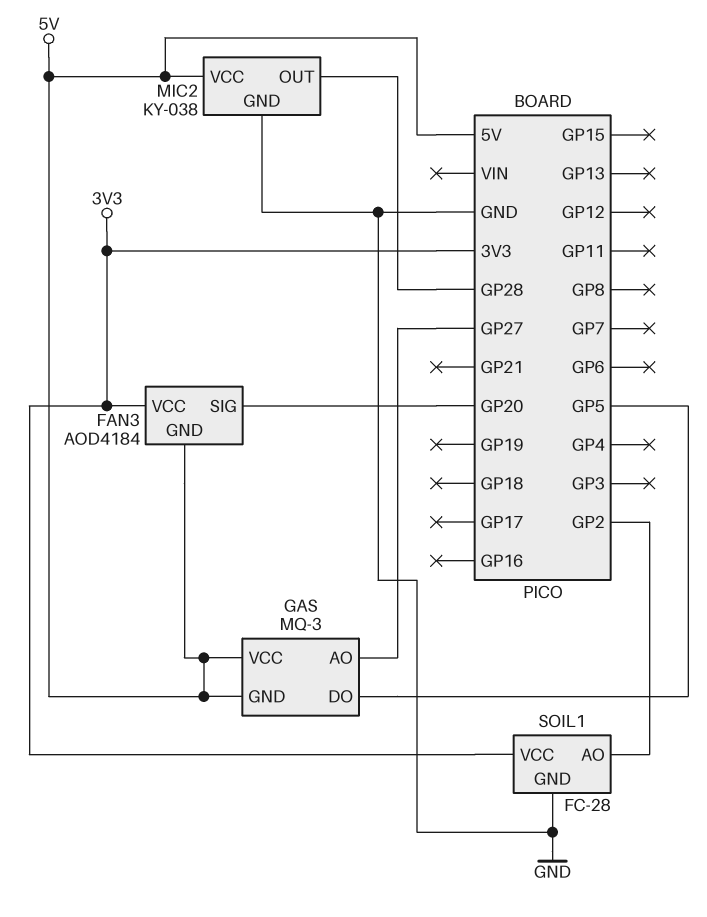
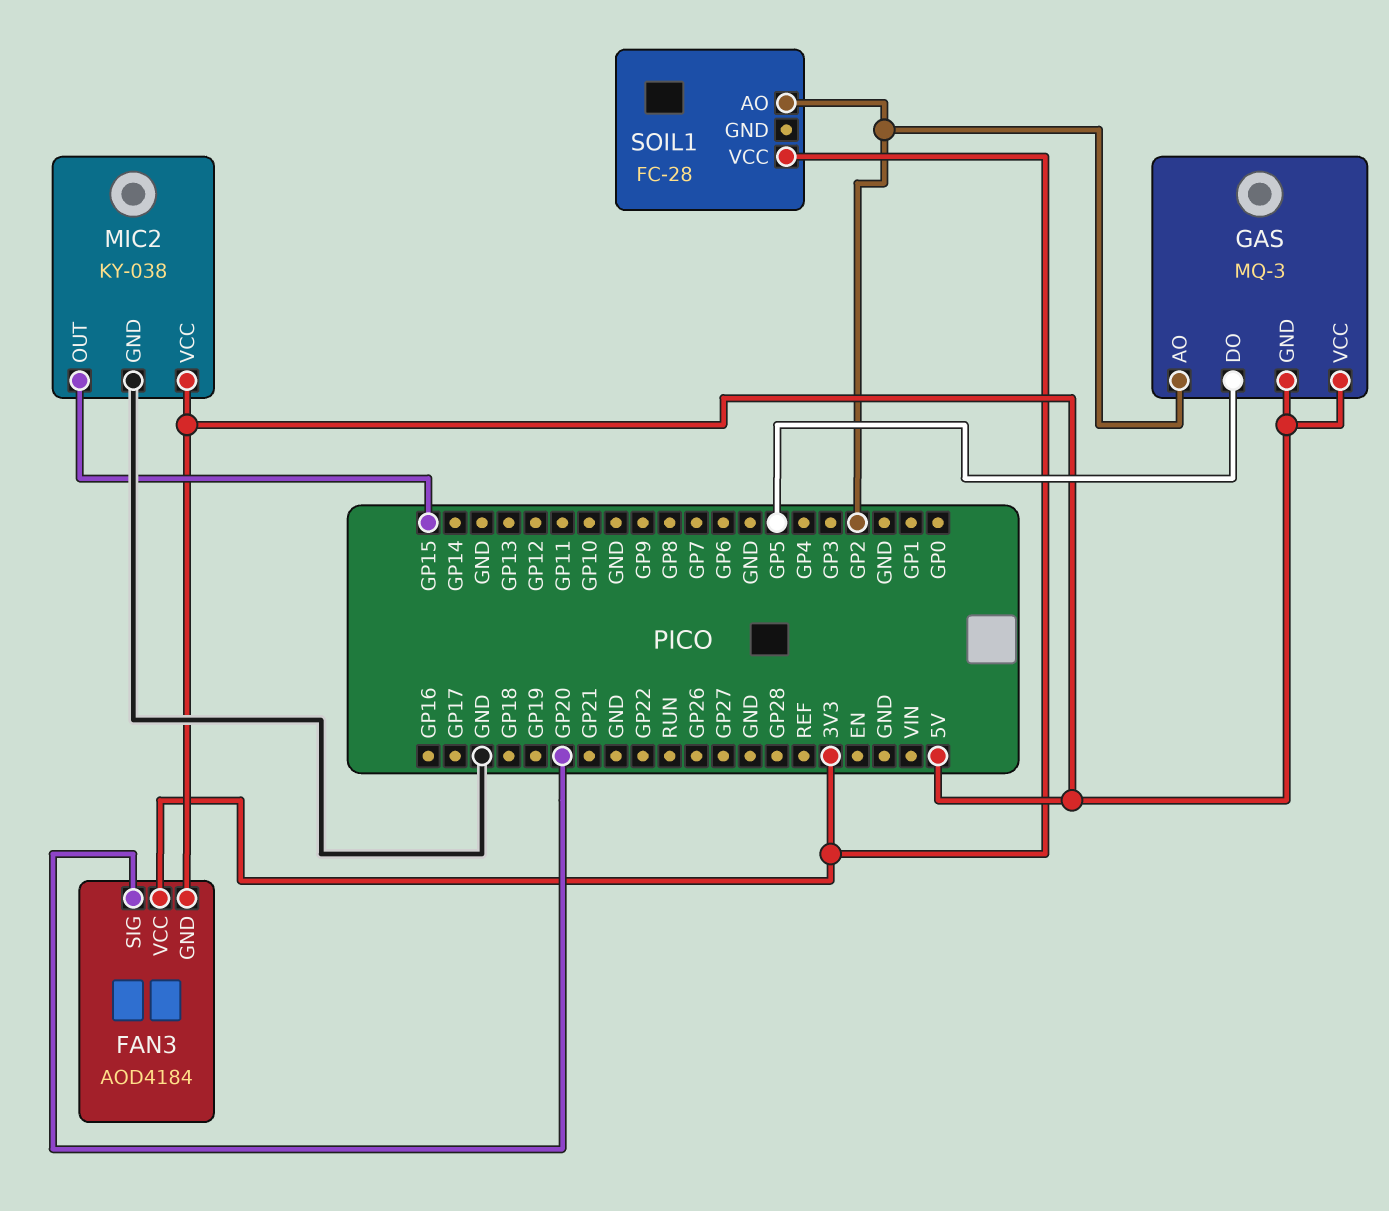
GAS pin AO: GP27 -> GP2
MIC2 pin OUT: GP28 -> GP15
SOIL1 pin GND: GND -> none

